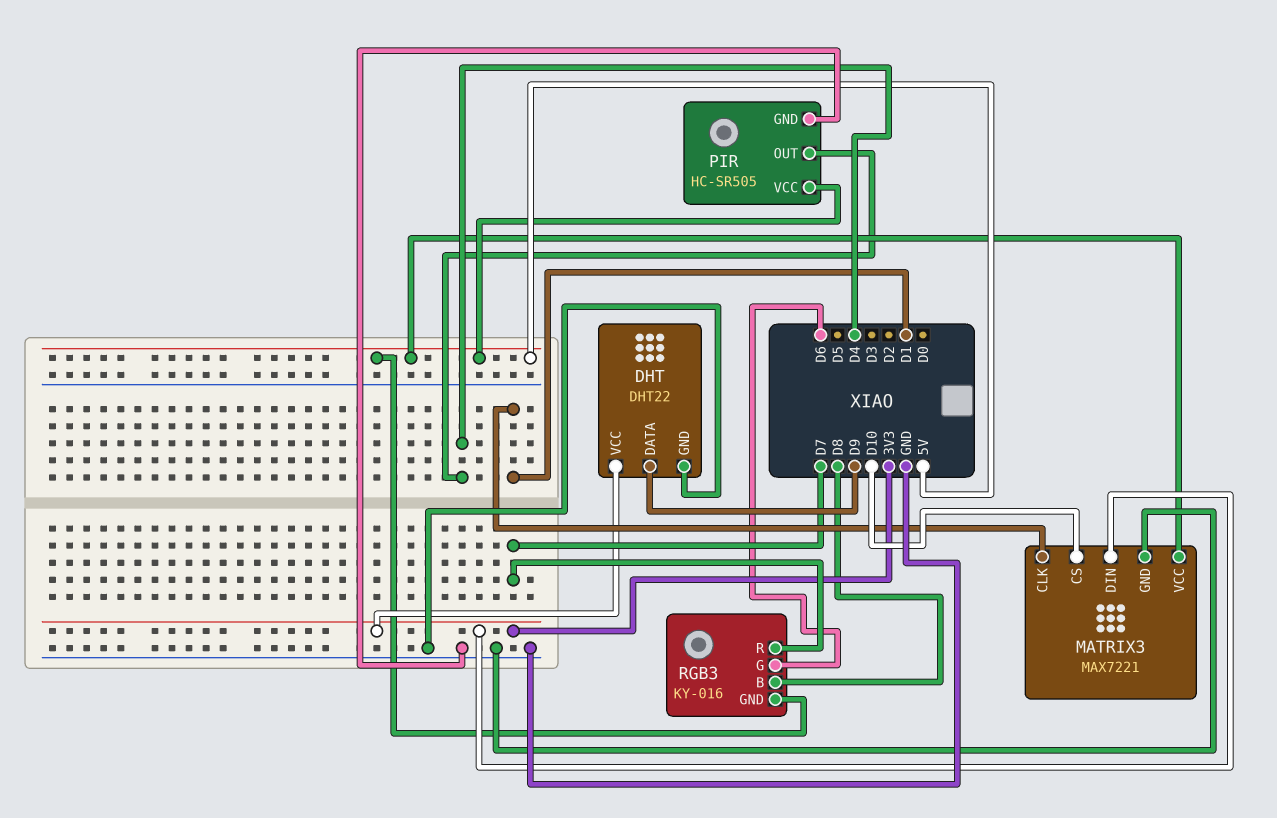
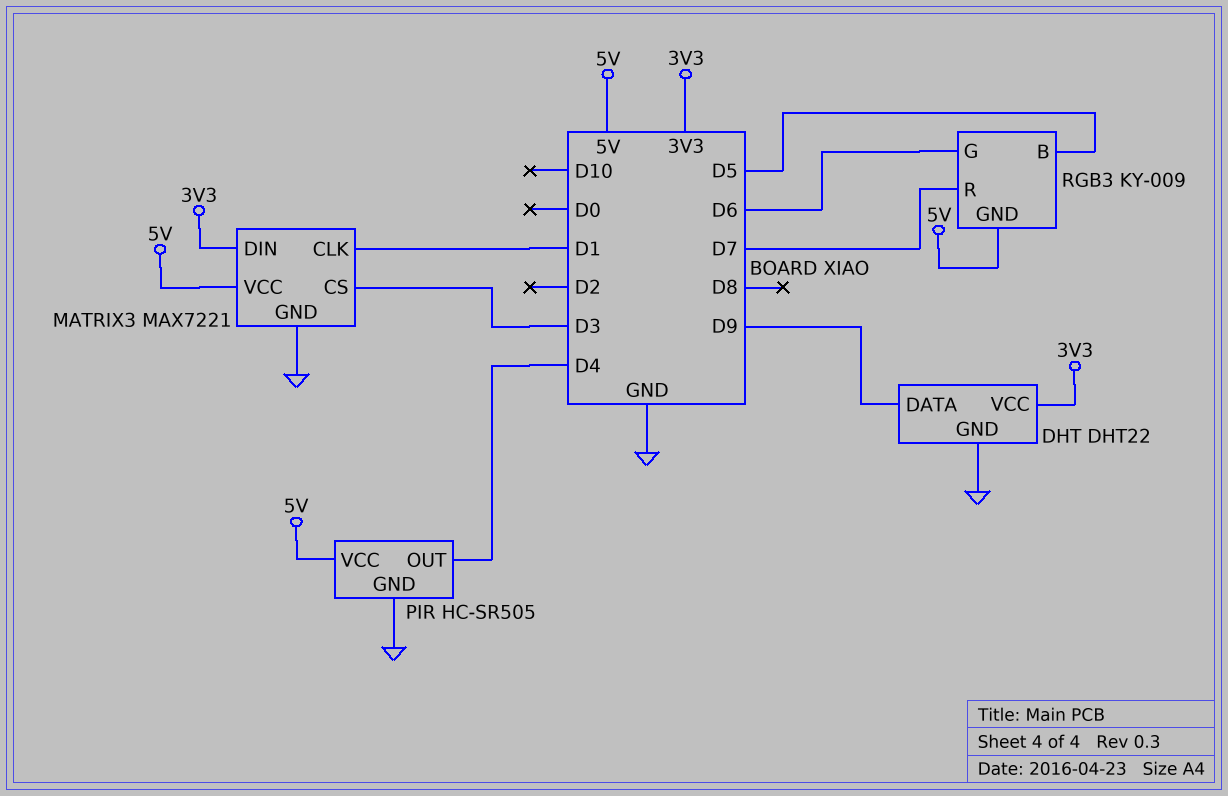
MATRIX3 pin CS: D10 -> D3
RGB3: KY-016 -> KY-009
RGB3 pin B: D8 -> D5

